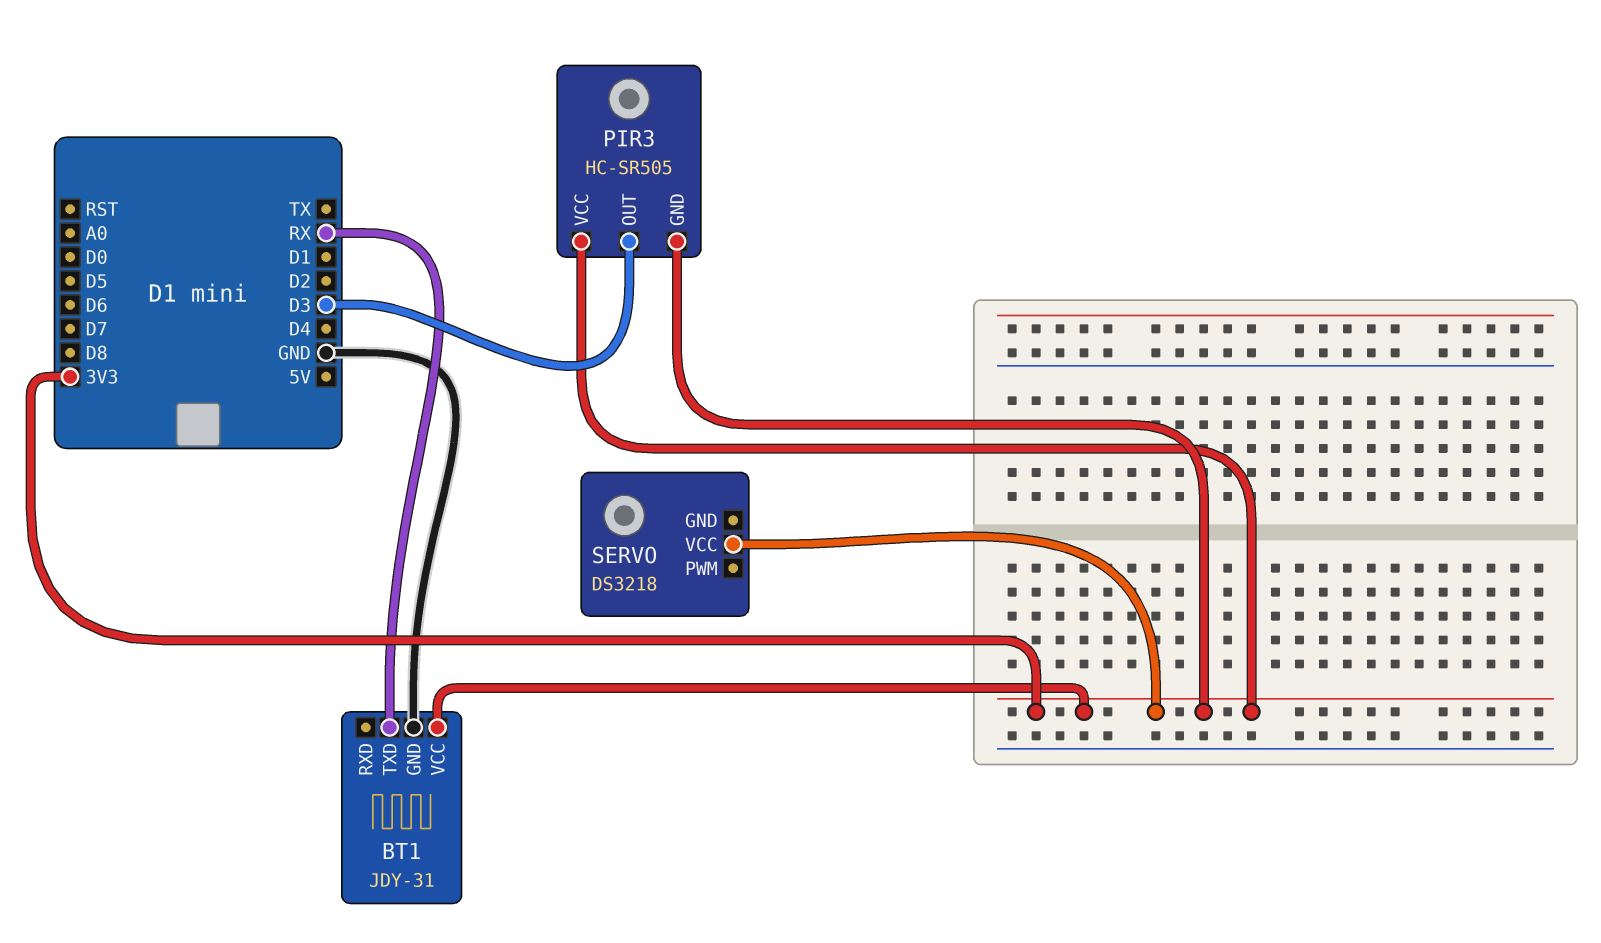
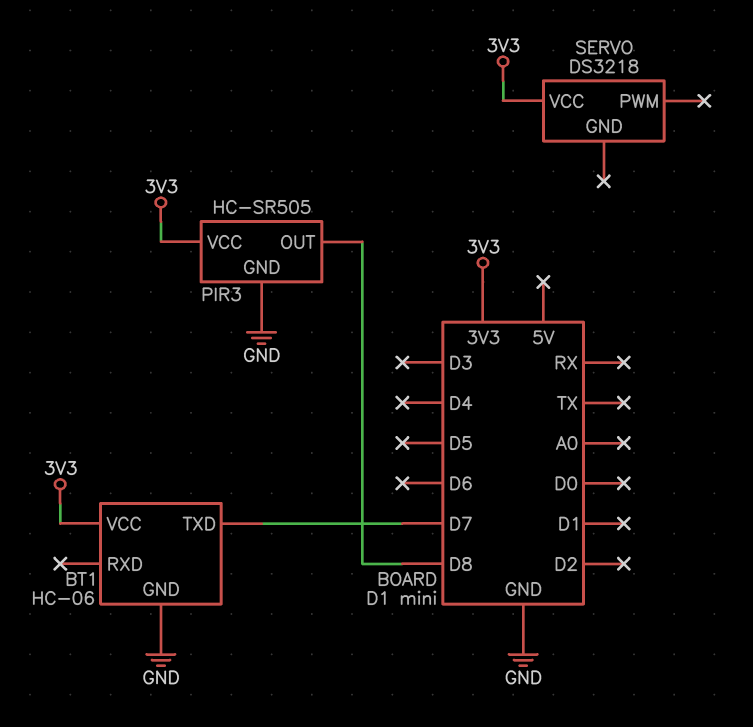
BT1: JDY-31 -> HC-06
BT1 pin TXD: RX -> D7
PIR3 pin GND: 3V3 -> GND
PIR3 pin OUT: D3 -> D8

